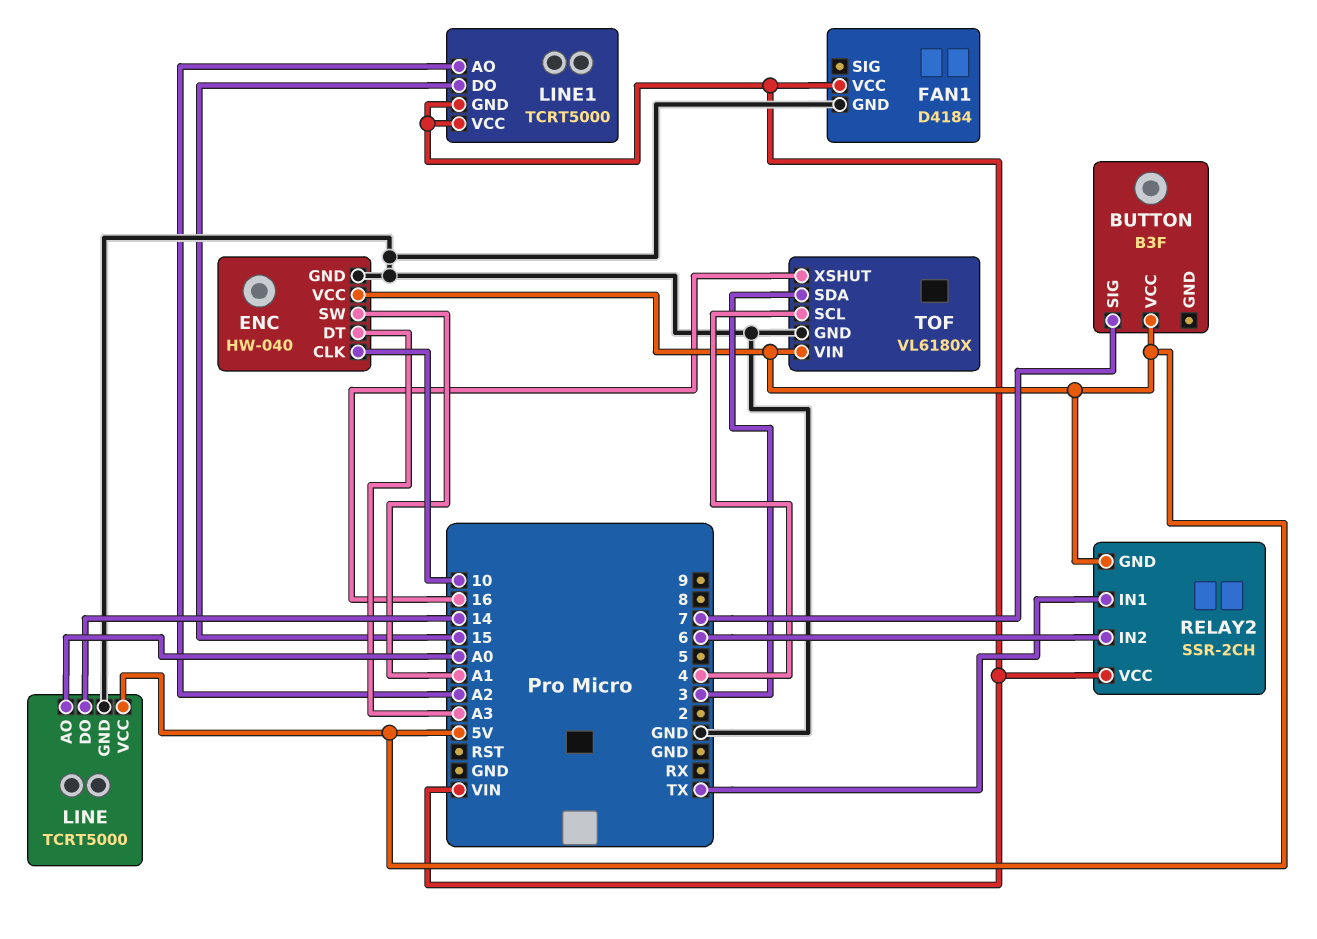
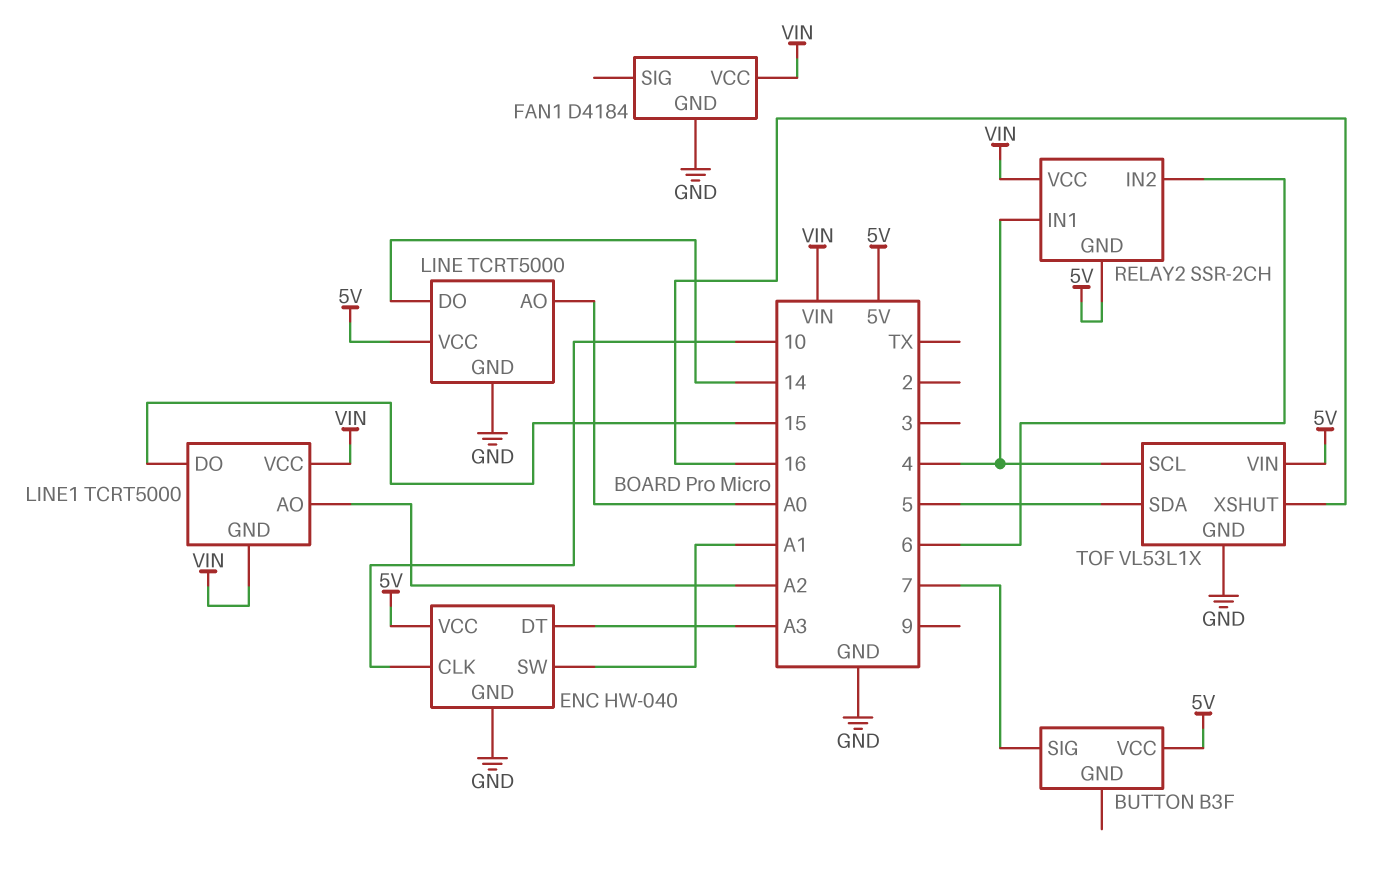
RELAY2 pin IN1: TX -> 4
TOF: VL6180X -> VL53L1X
TOF pin SDA: 3 -> 5

